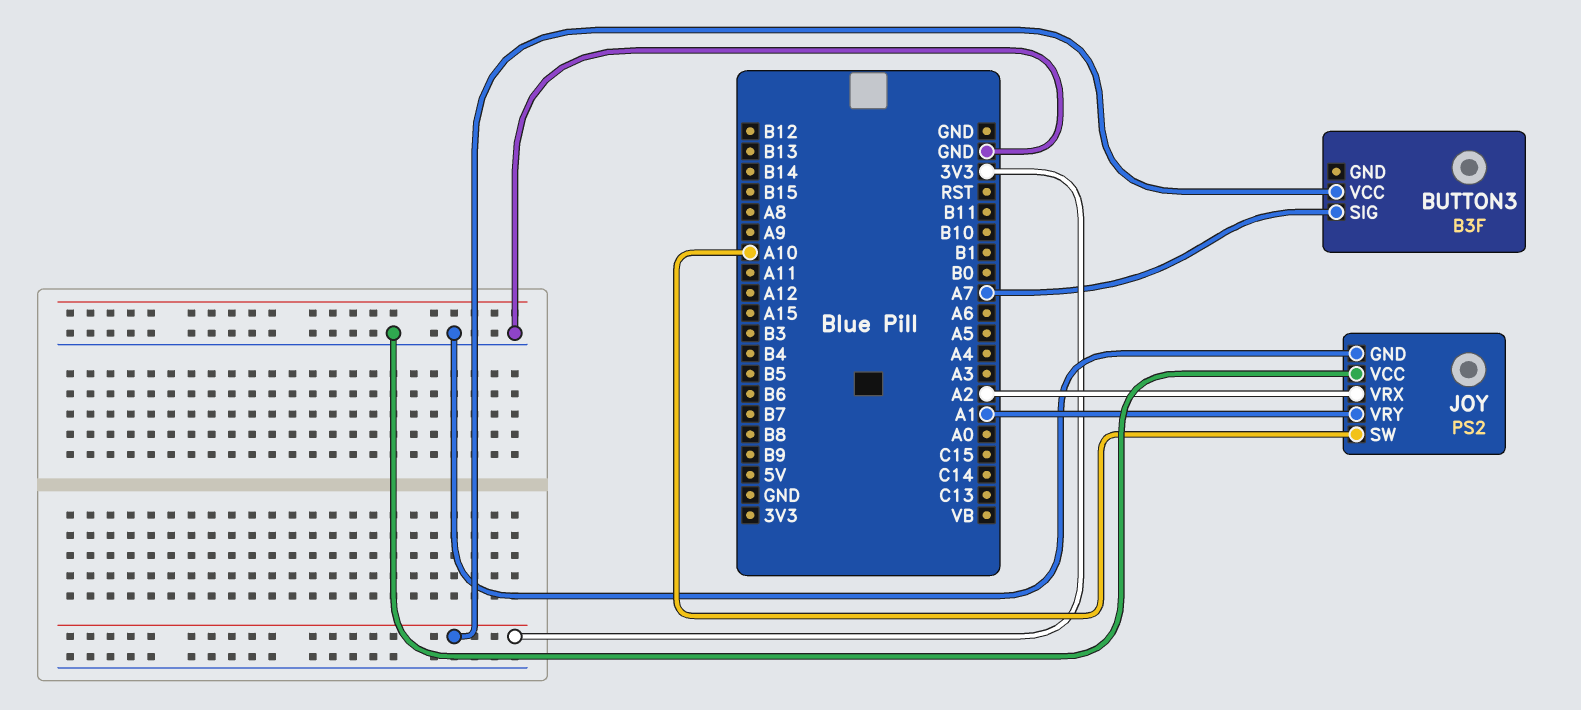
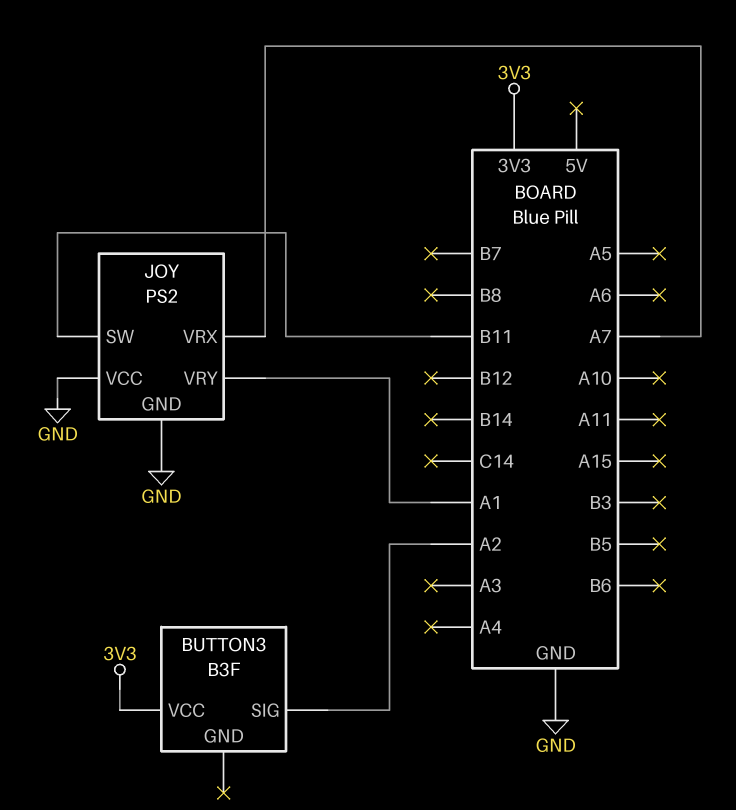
BUTTON3 pin SIG: A7 -> A2
JOY pin SW: A10 -> B11
JOY pin VRX: A2 -> A7

